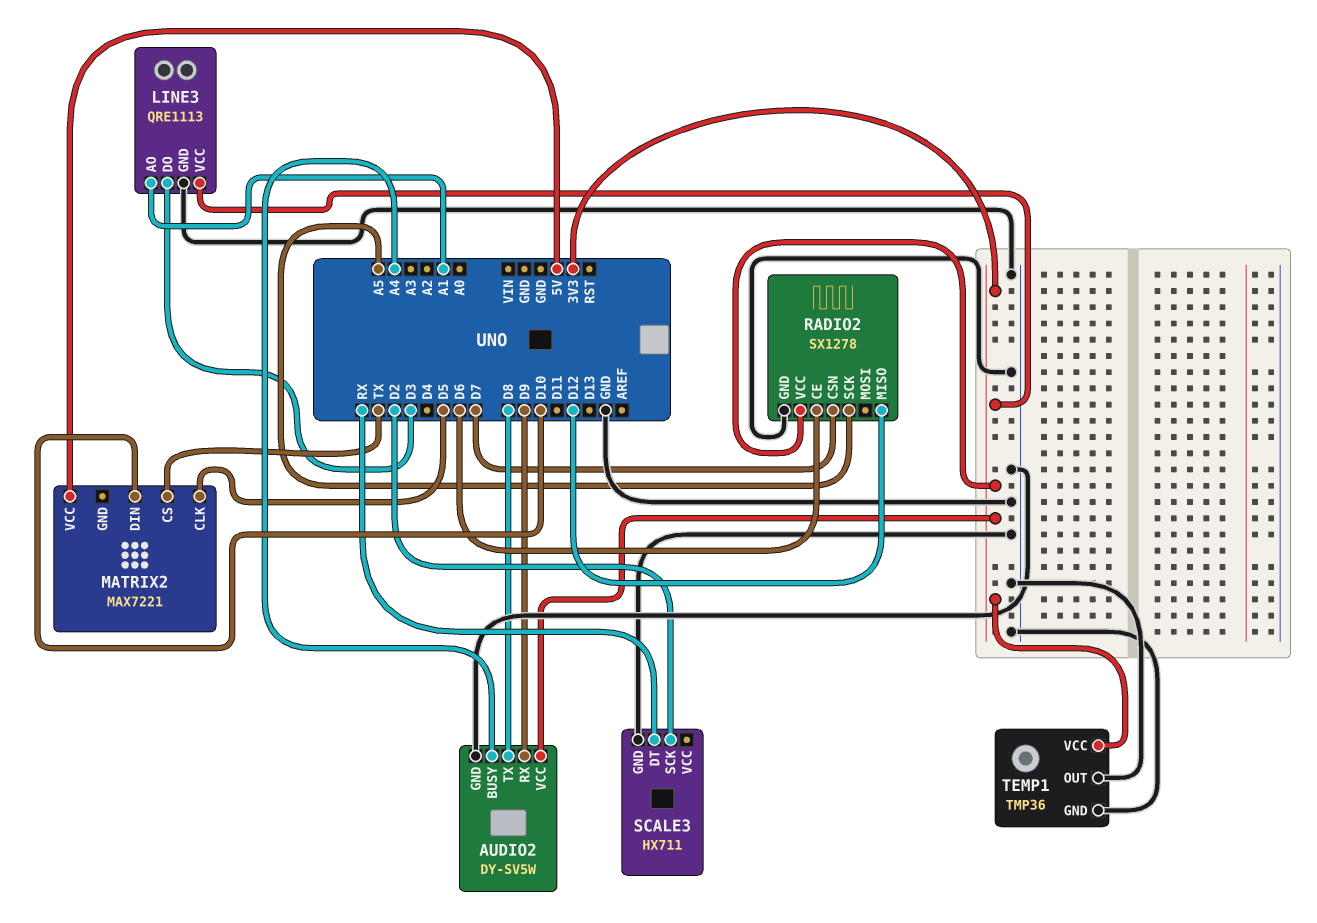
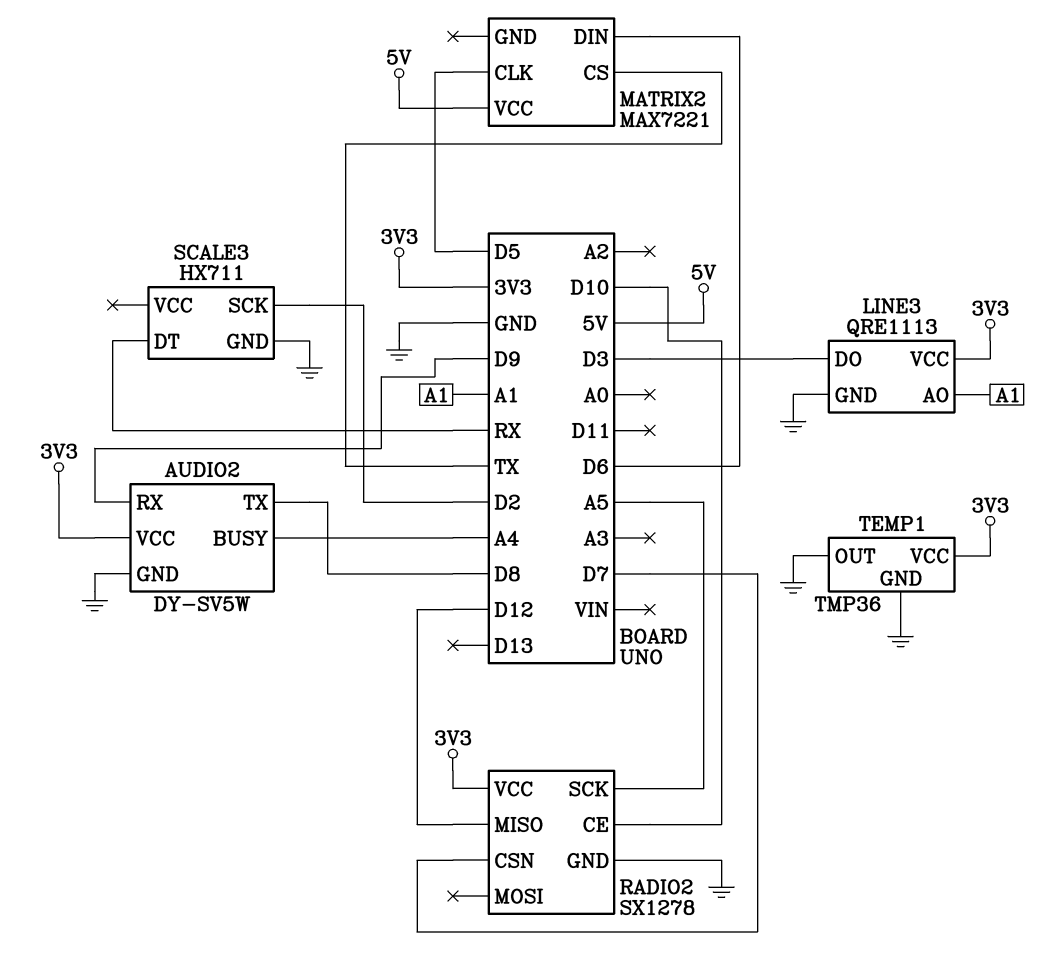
MATRIX2 pin DIN: D10 -> D6
RADIO2 pin CE: D6 -> D10

